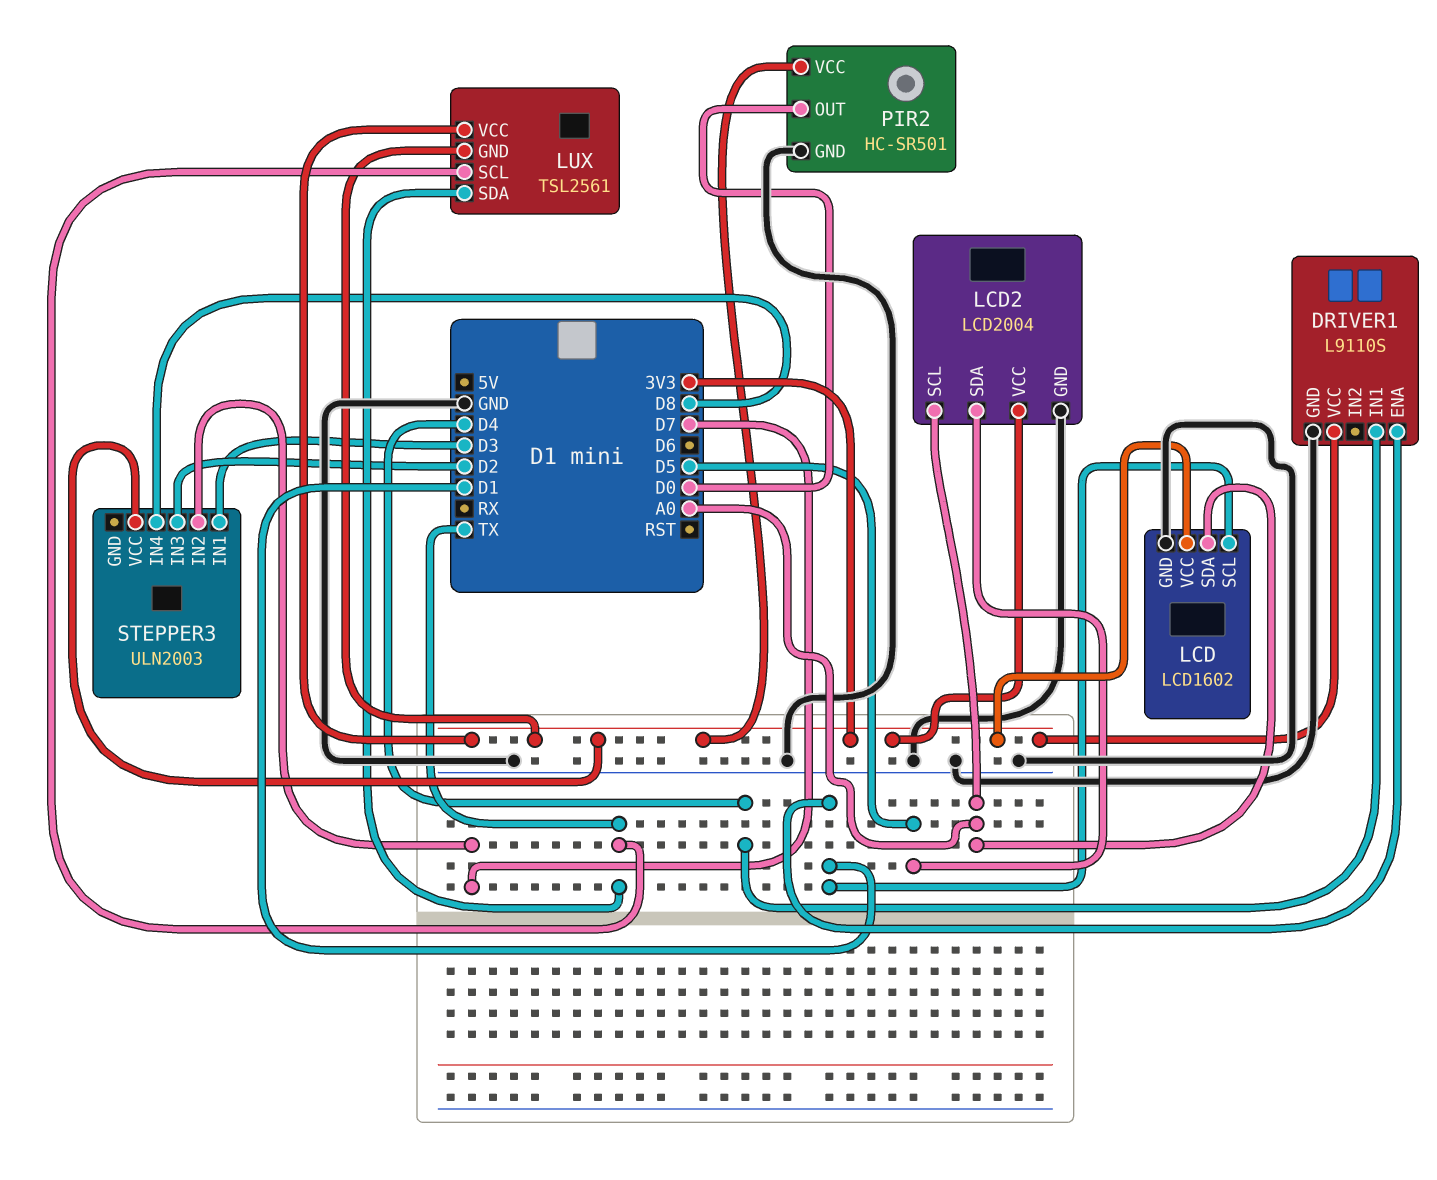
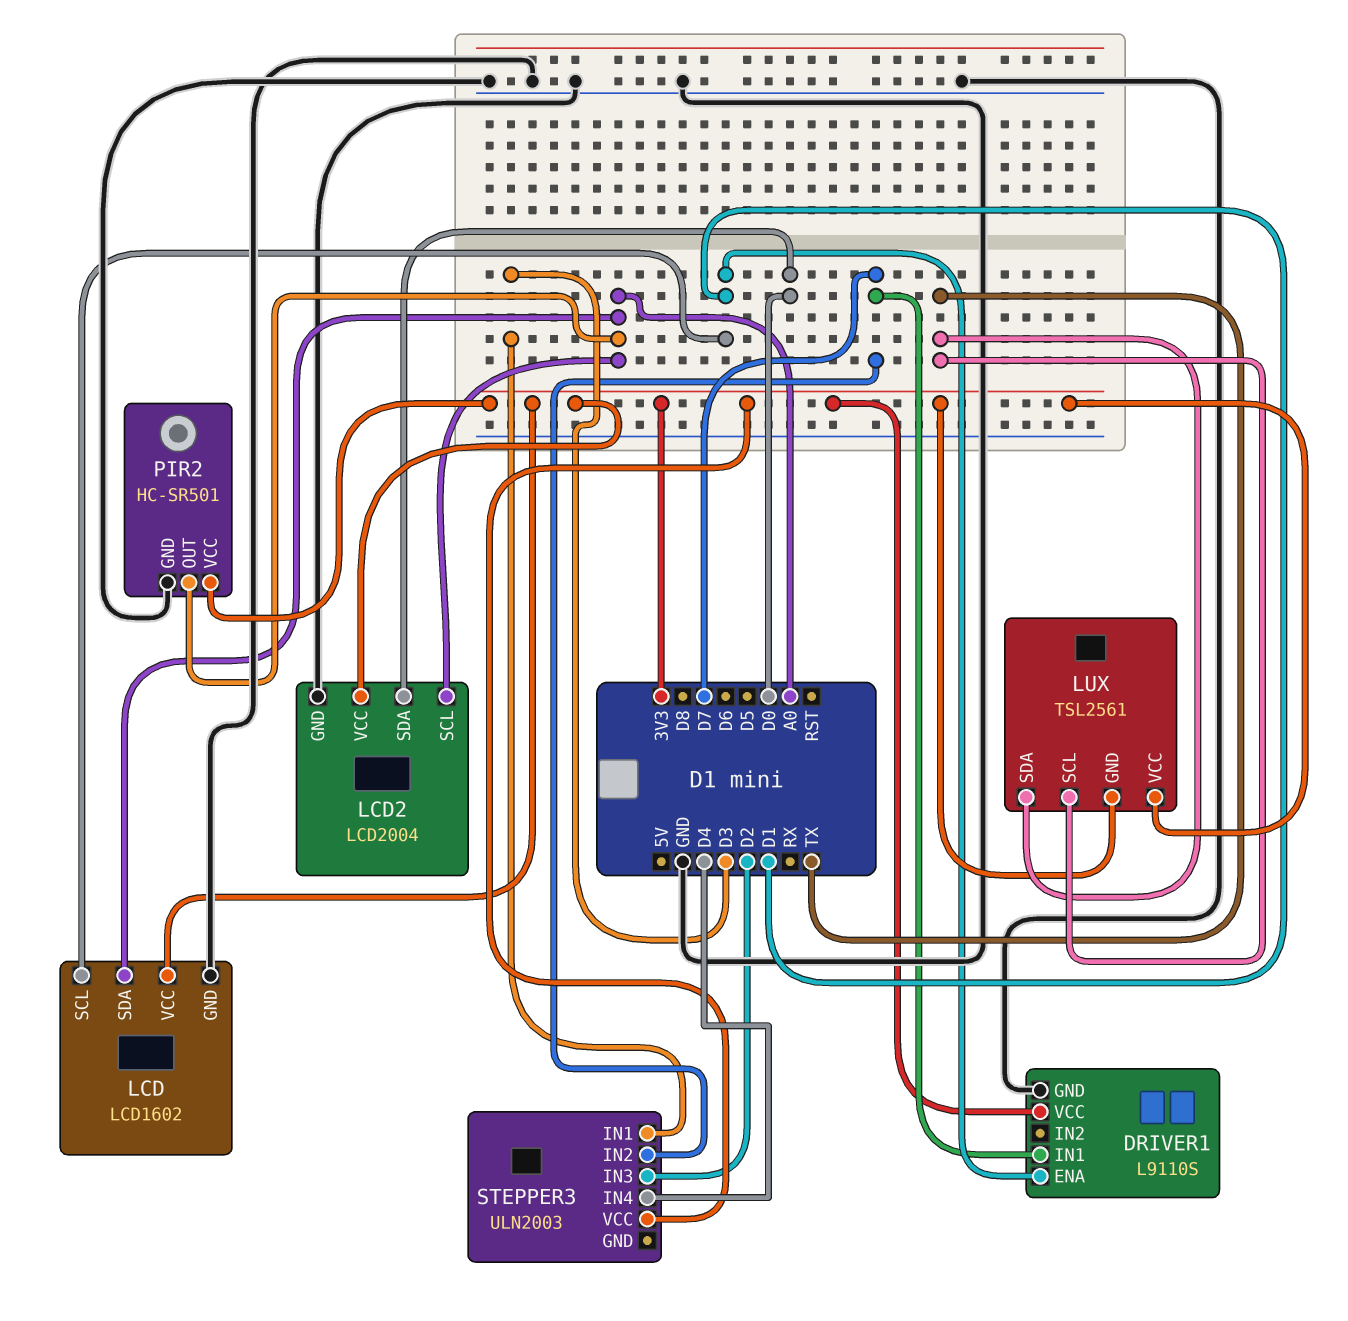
DRIVER1 pin IN1: D4 -> D7
LCD2 pin SDA: D5 -> D0
PIR2 pin OUT: D0 -> A0
STEPPER3 pin IN4: D8 -> D4

